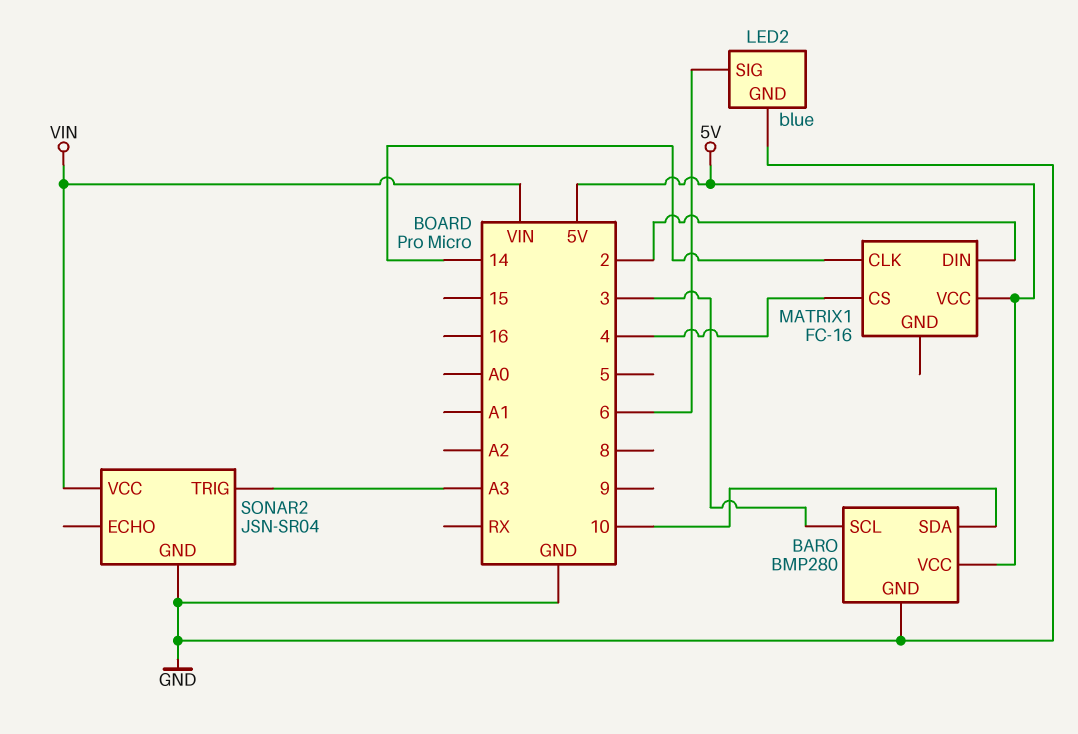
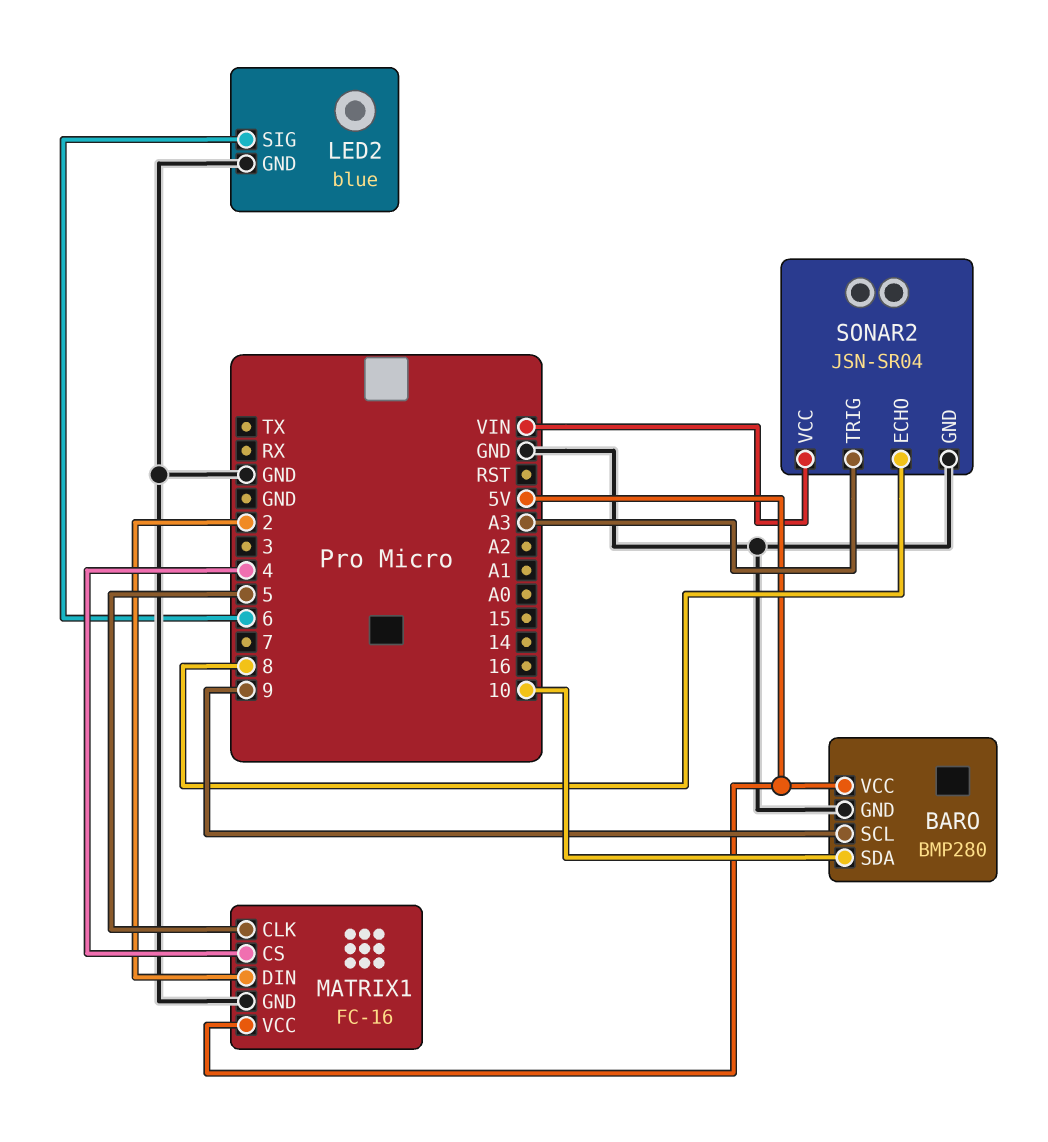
BARO pin SCL: 3 -> 9
MATRIX1 pin CLK: 14 -> 5
MATRIX1 pin GND: none -> GND
SONAR2 pin ECHO: none -> 8

